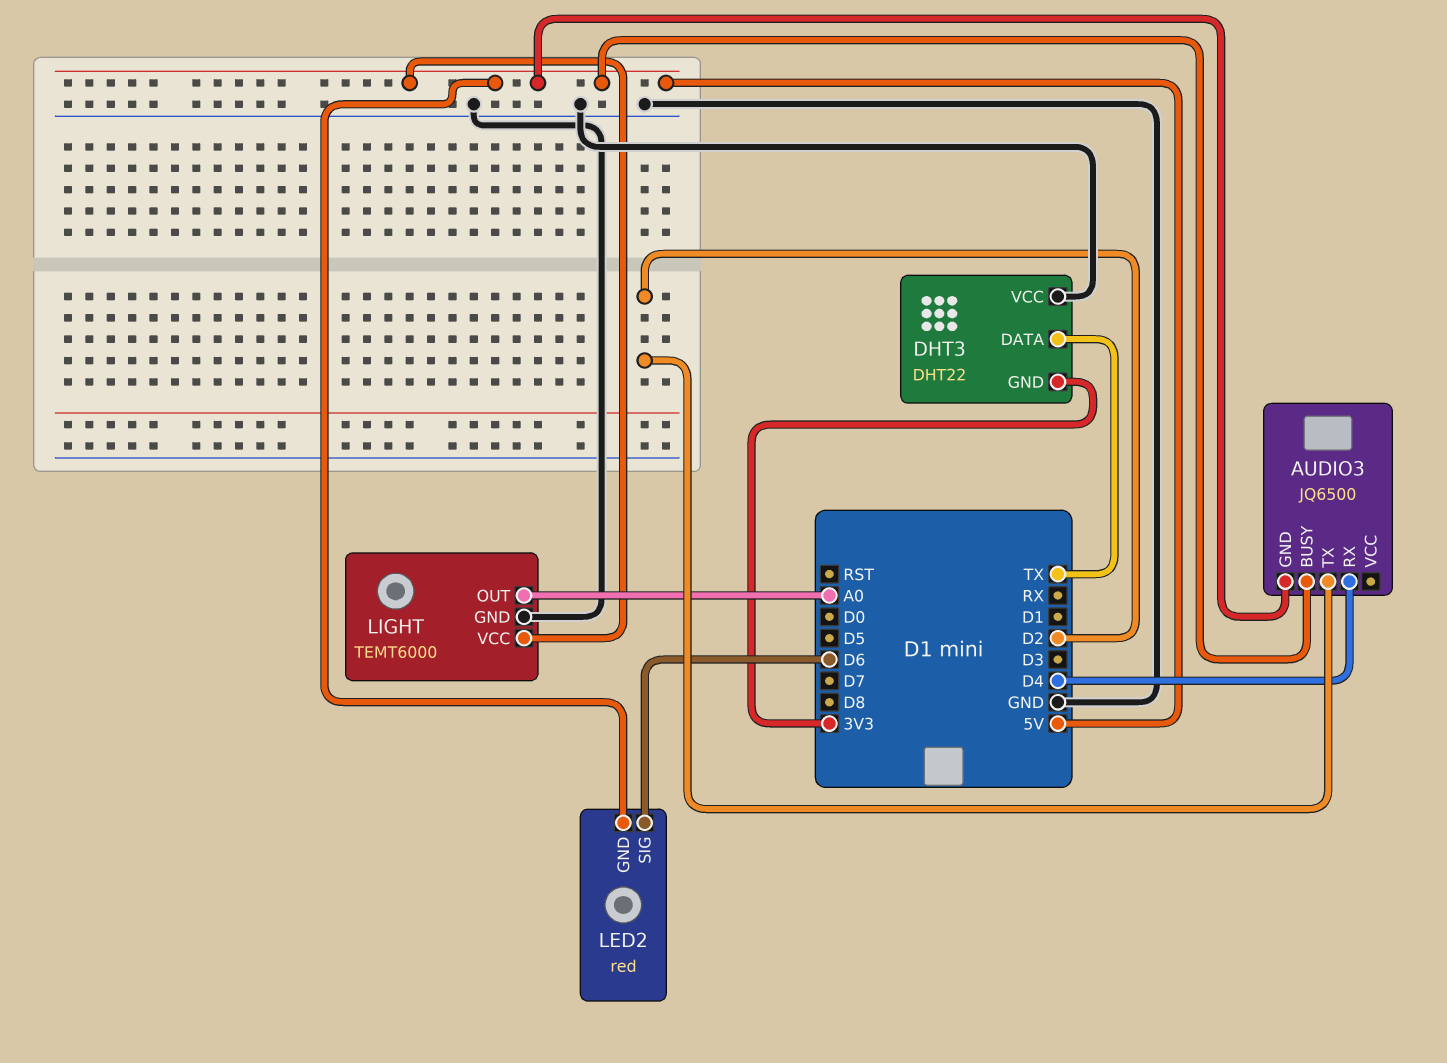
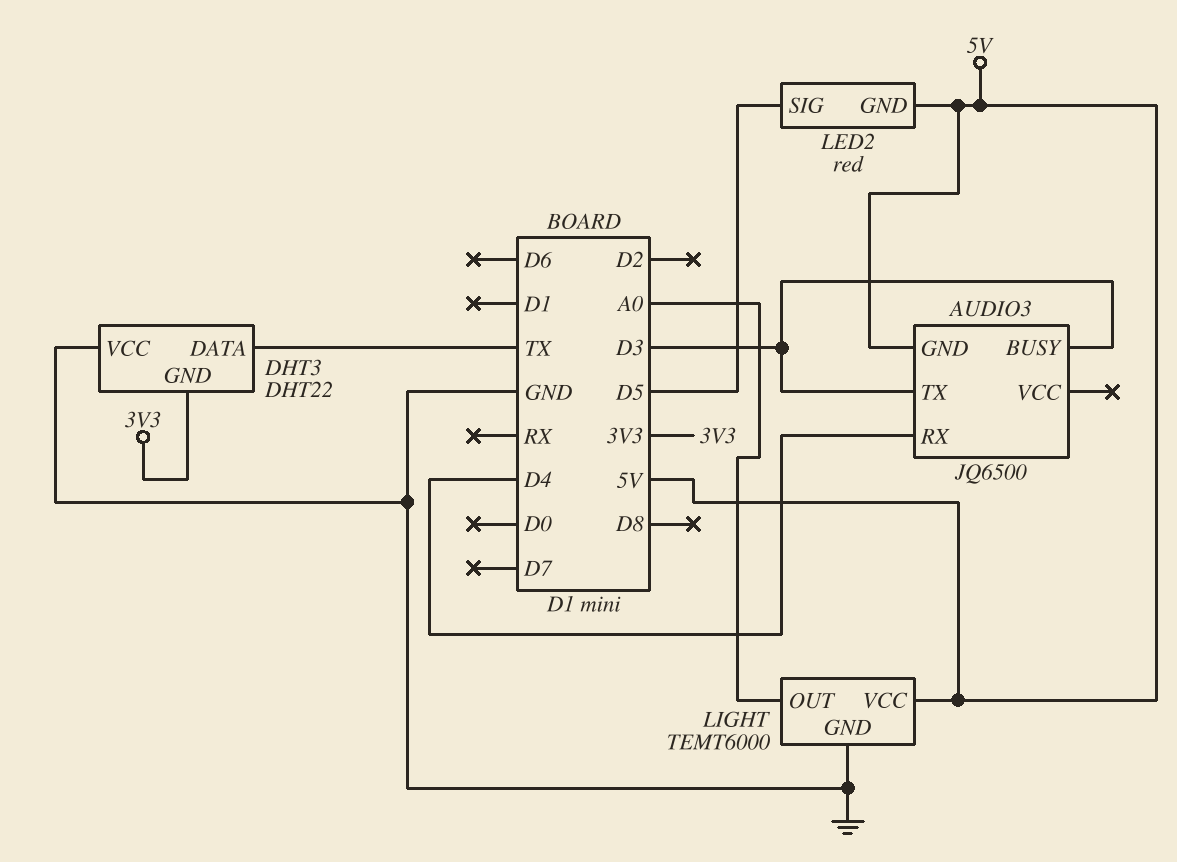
AUDIO3 pin BUSY: 5V -> D3
AUDIO3 pin TX: D2 -> D3
LED2 pin SIG: D6 -> D5

